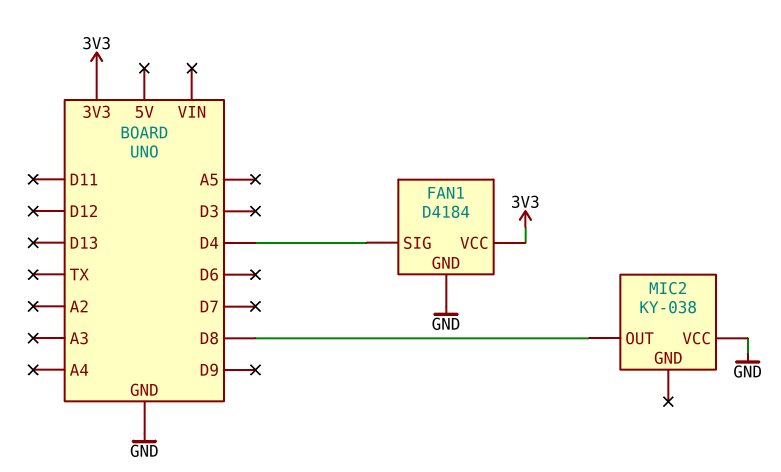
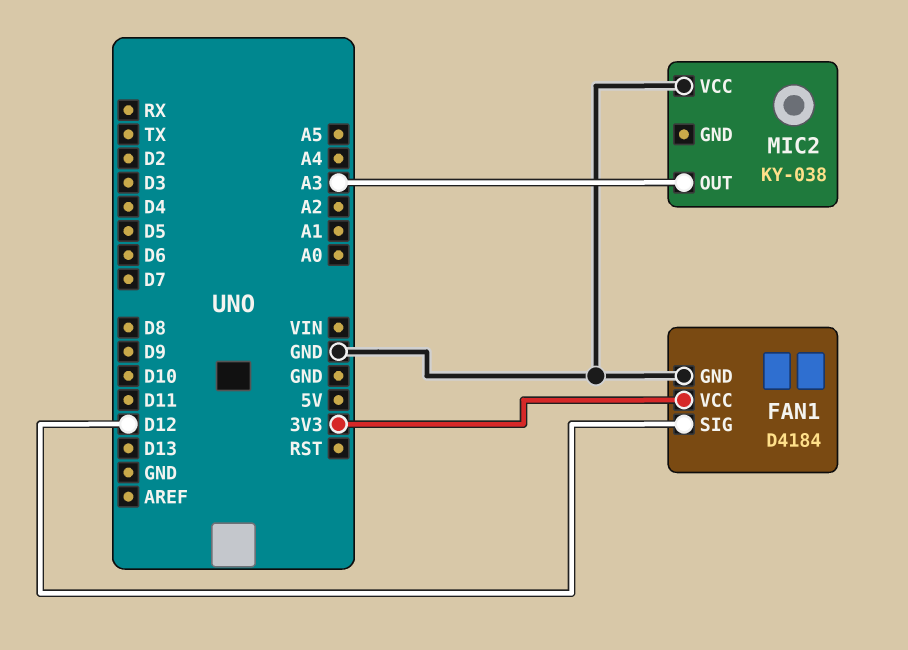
FAN1 pin SIG: D4 -> D12
MIC2 pin OUT: D8 -> A3

